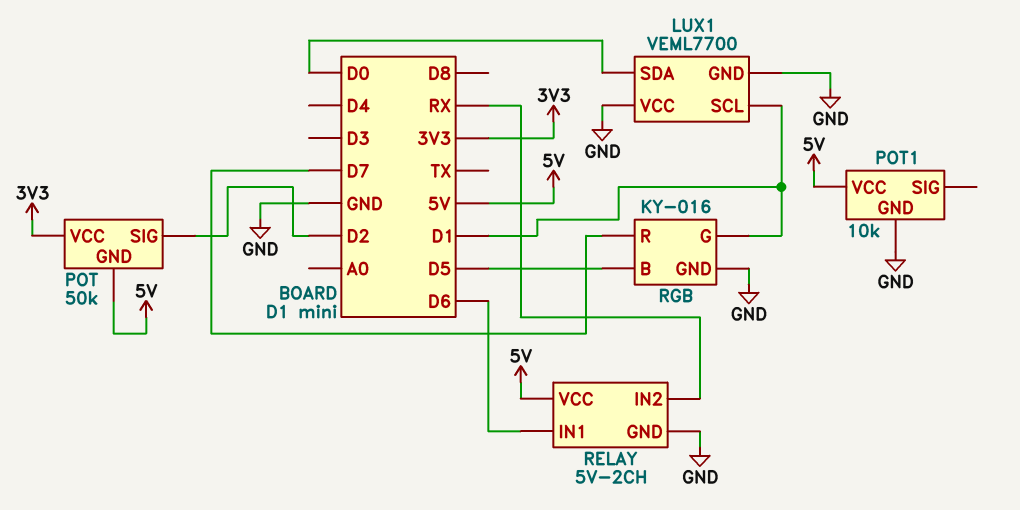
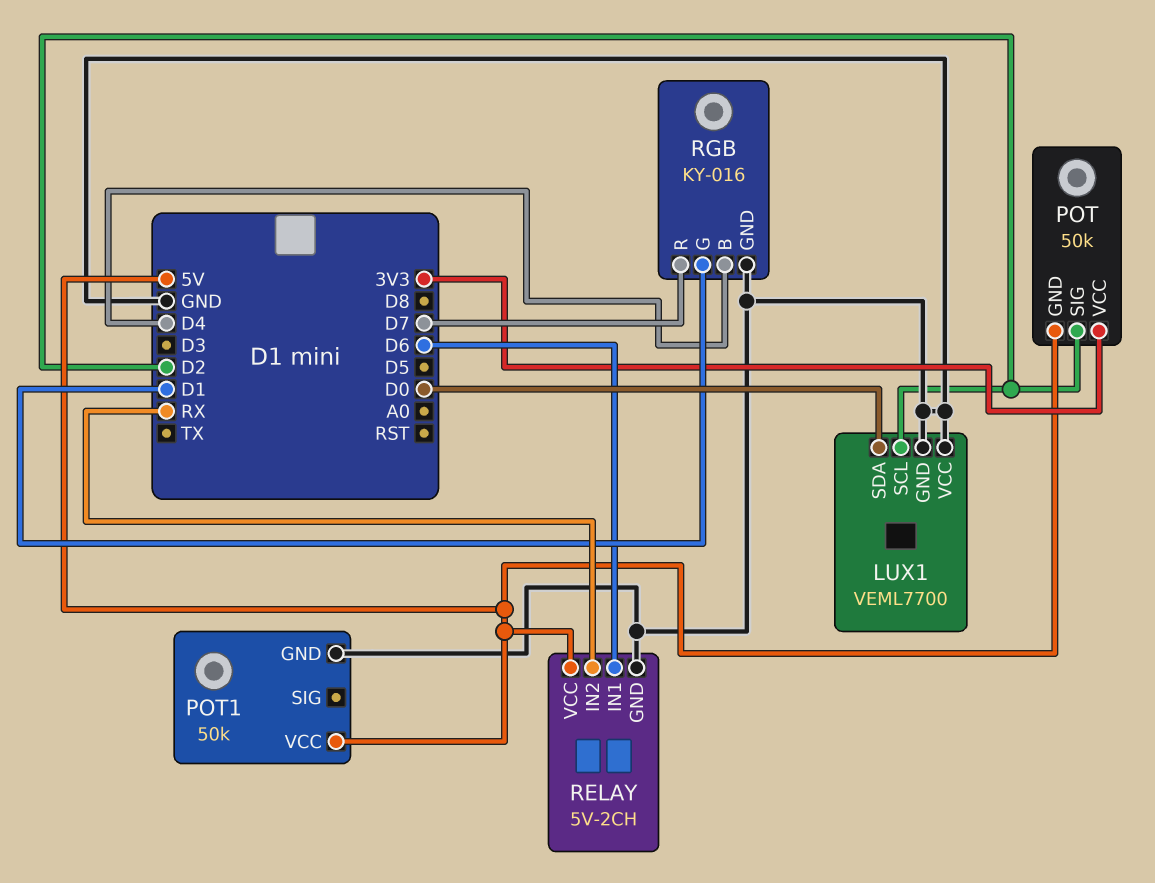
LUX1 pin SCL: D1 -> D2
POT1: 10k -> 50k
RGB pin B: D5 -> D4

